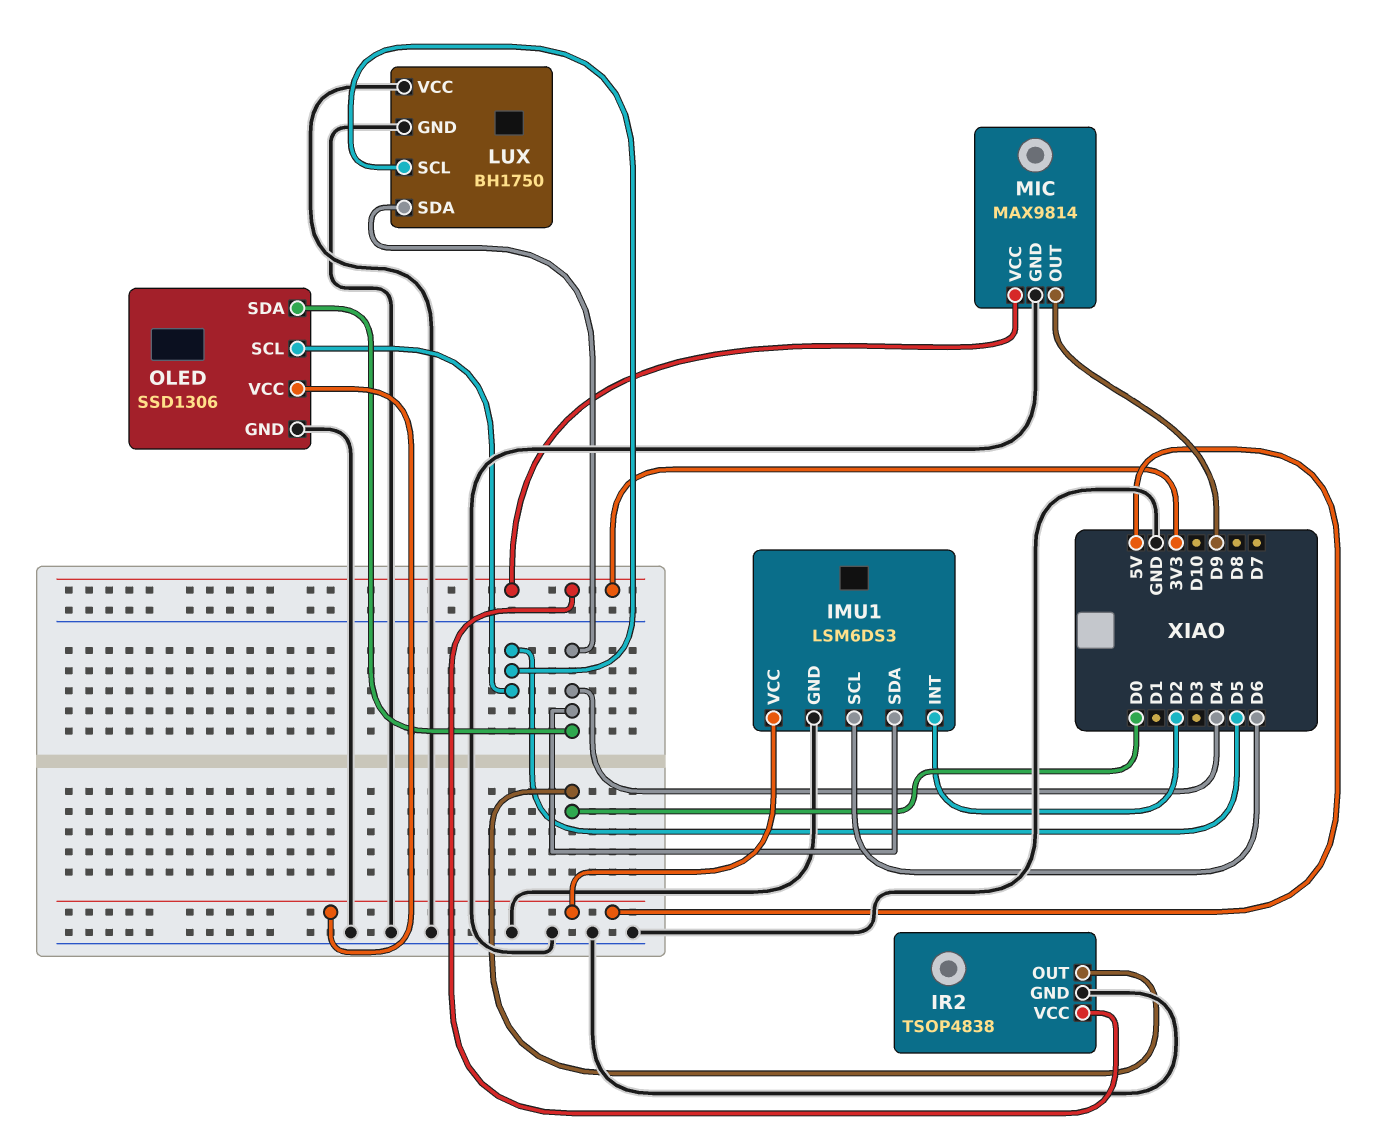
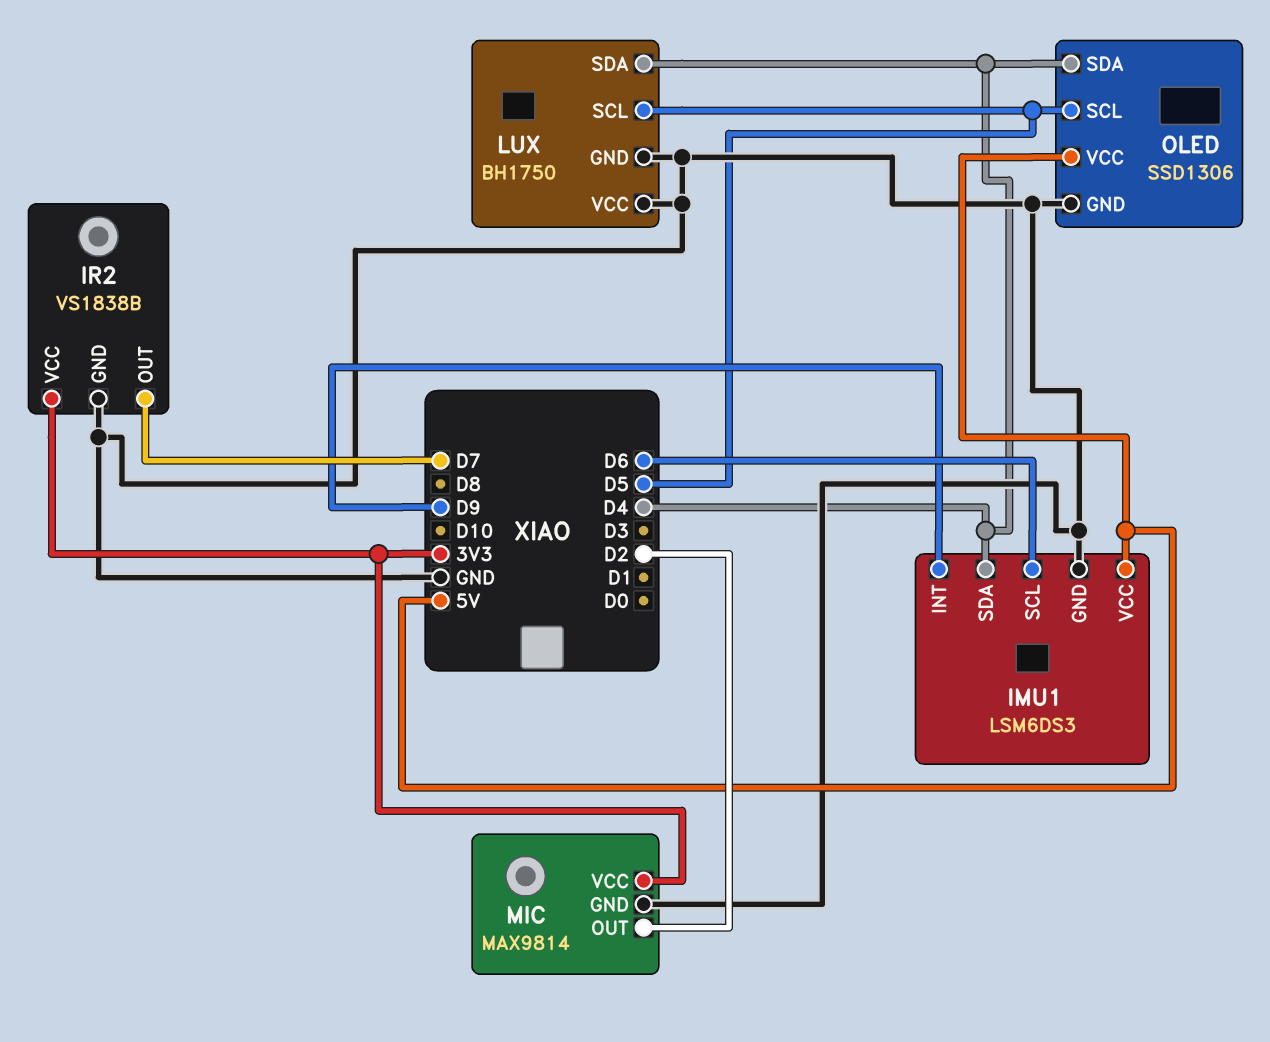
IMU1 pin INT: D2 -> D9
IR2: TSOP4838 -> VS1838B
IR2 pin OUT: D0 -> D7
MIC pin OUT: D9 -> D2

